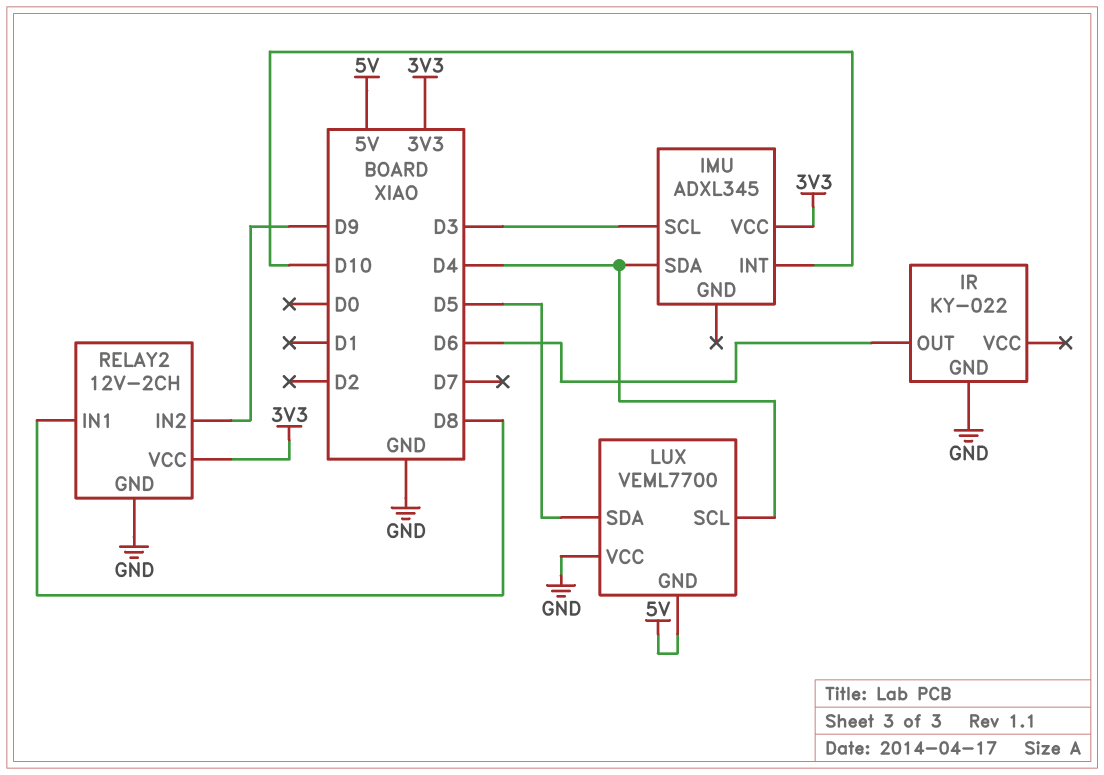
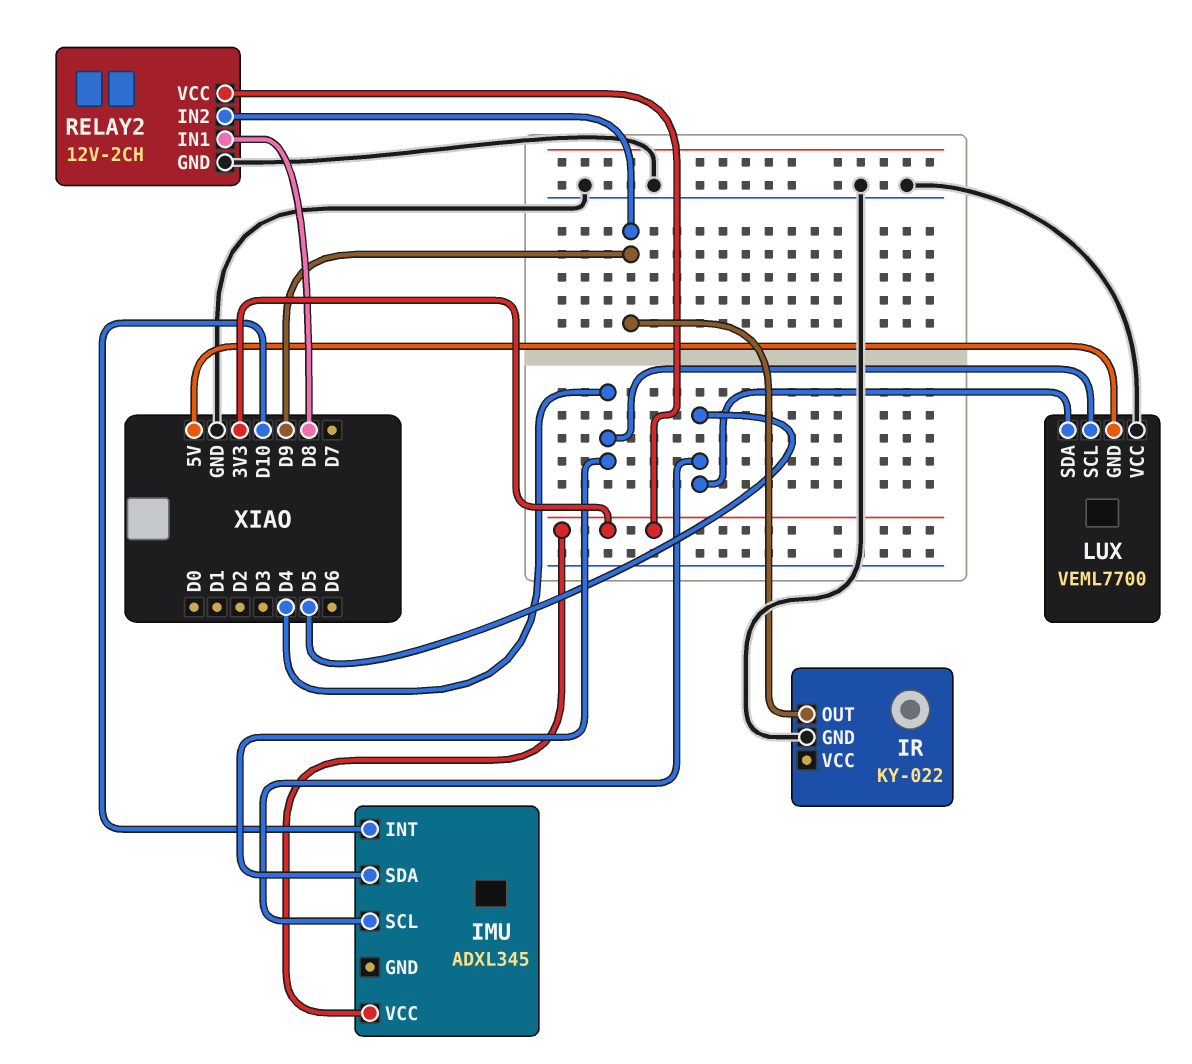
IMU pin SCL: D3 -> D5
IR pin OUT: D6 -> D9

